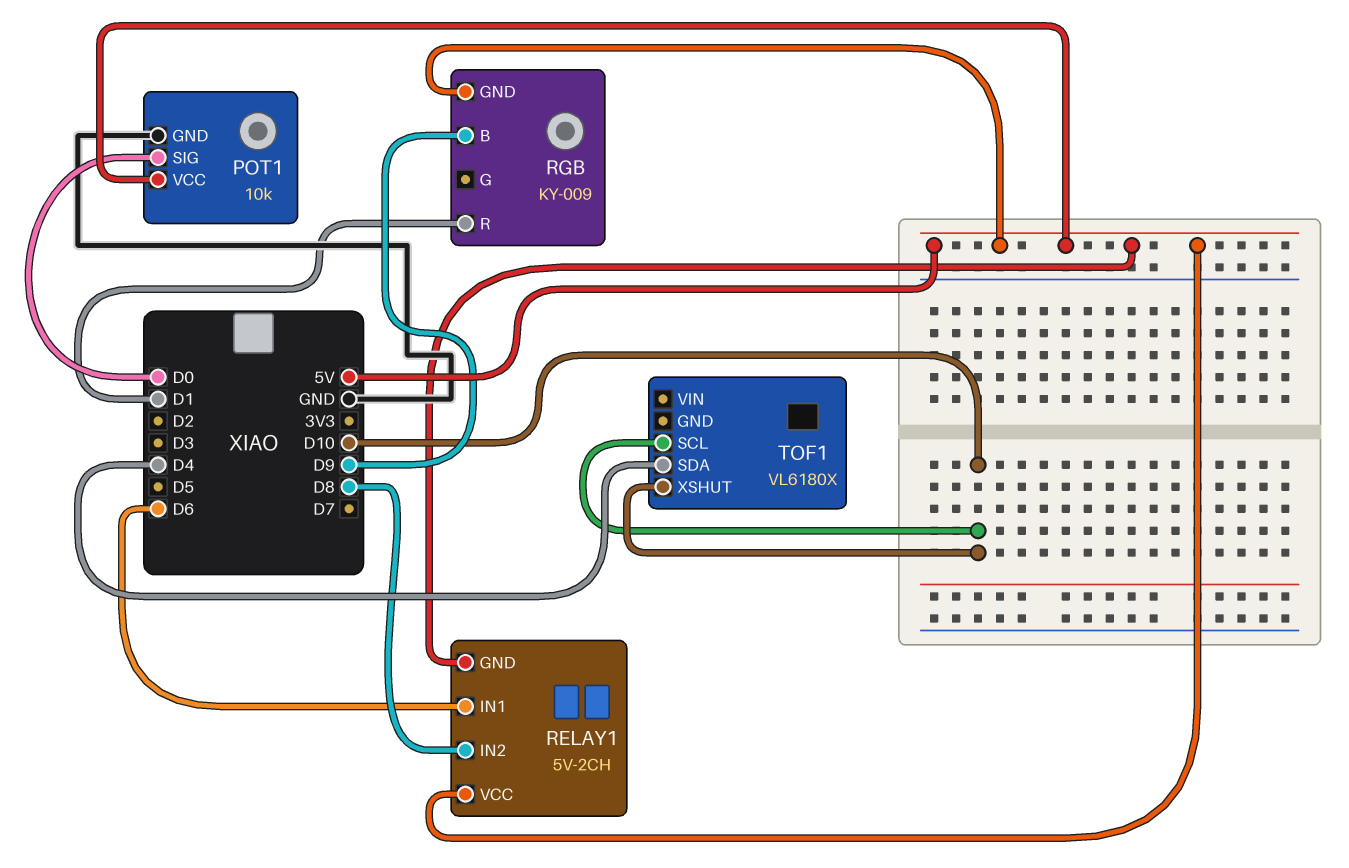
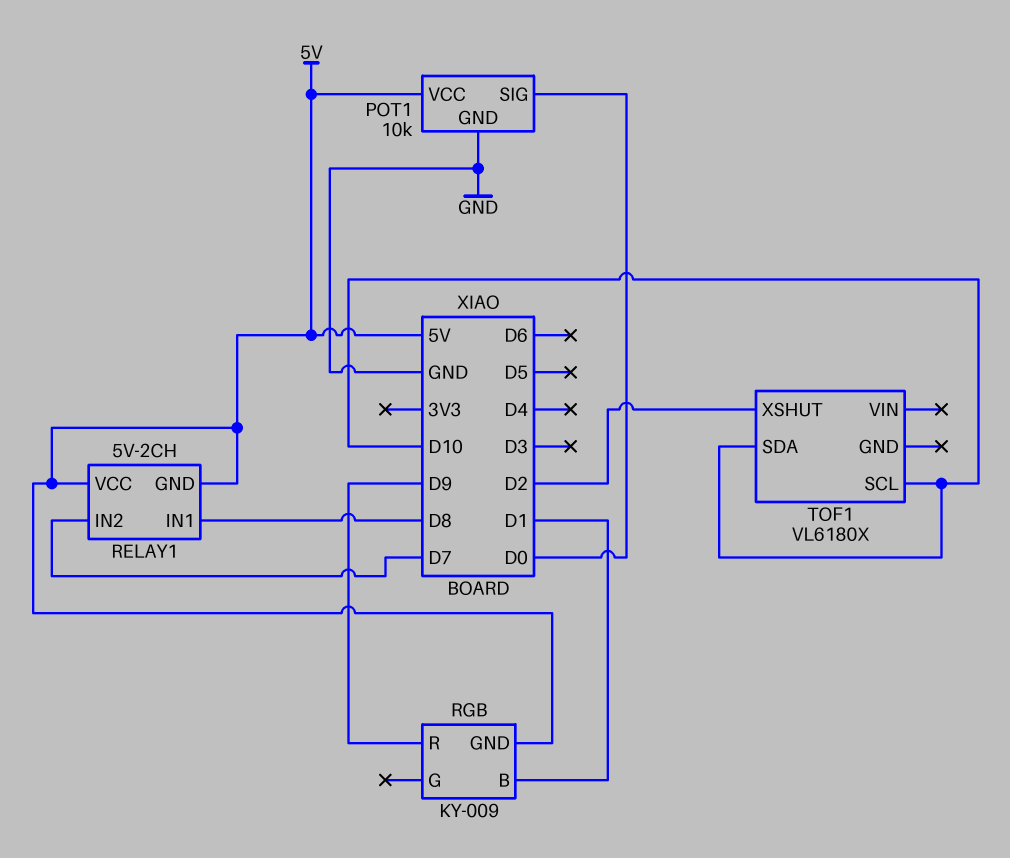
RELAY1 pin IN1: D6 -> D8
RELAY1 pin IN2: D8 -> D7
RGB pin B: D9 -> D1
RGB pin R: D1 -> D9
TOF1 pin SDA: D4 -> D10
TOF1 pin XSHUT: D10 -> D2

